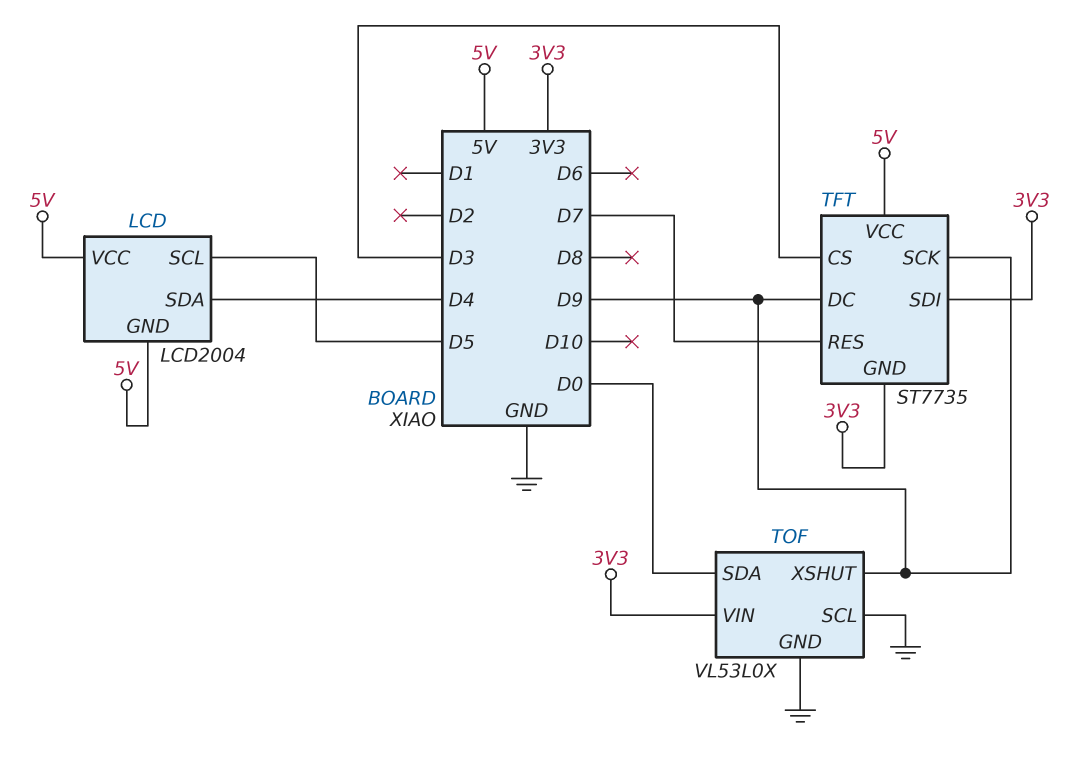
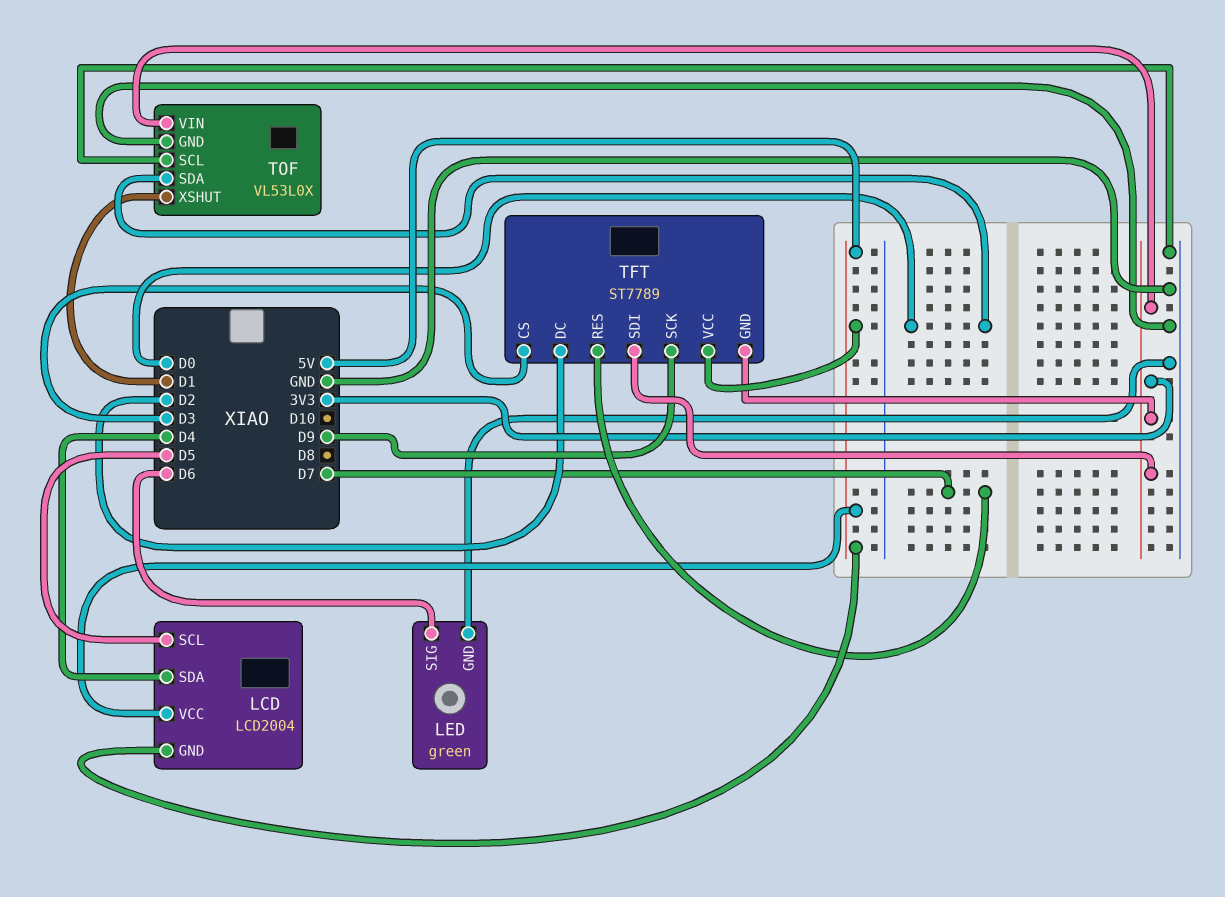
LED: none -> green
LED pin GND: none -> GND
LED pin SIG: none -> D6
TFT: ST7735 -> ST7789
TFT pin DC: D9 -> D2
TOF pin XSHUT: D9 -> D1

